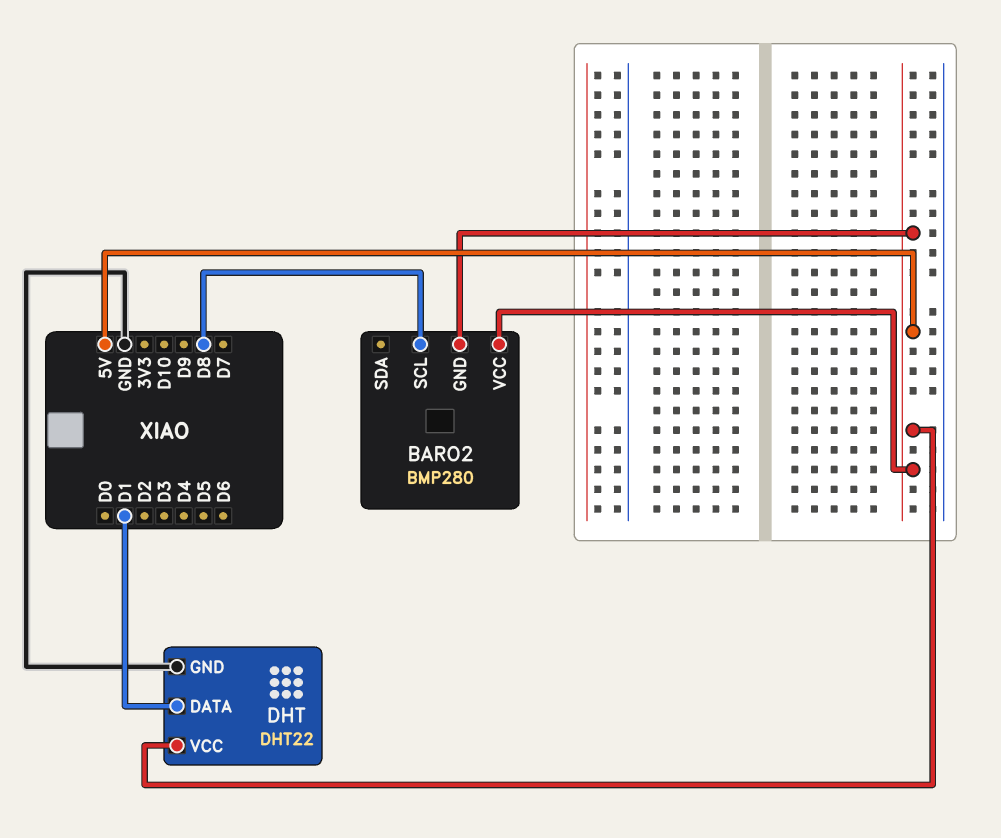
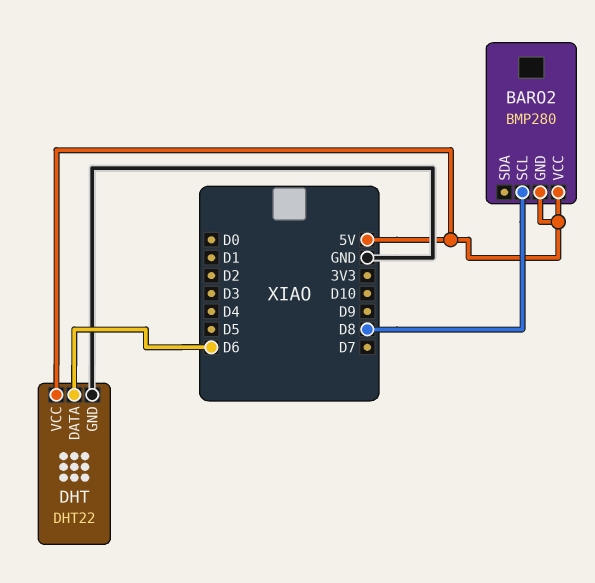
DHT pin DATA: D1 -> D6

